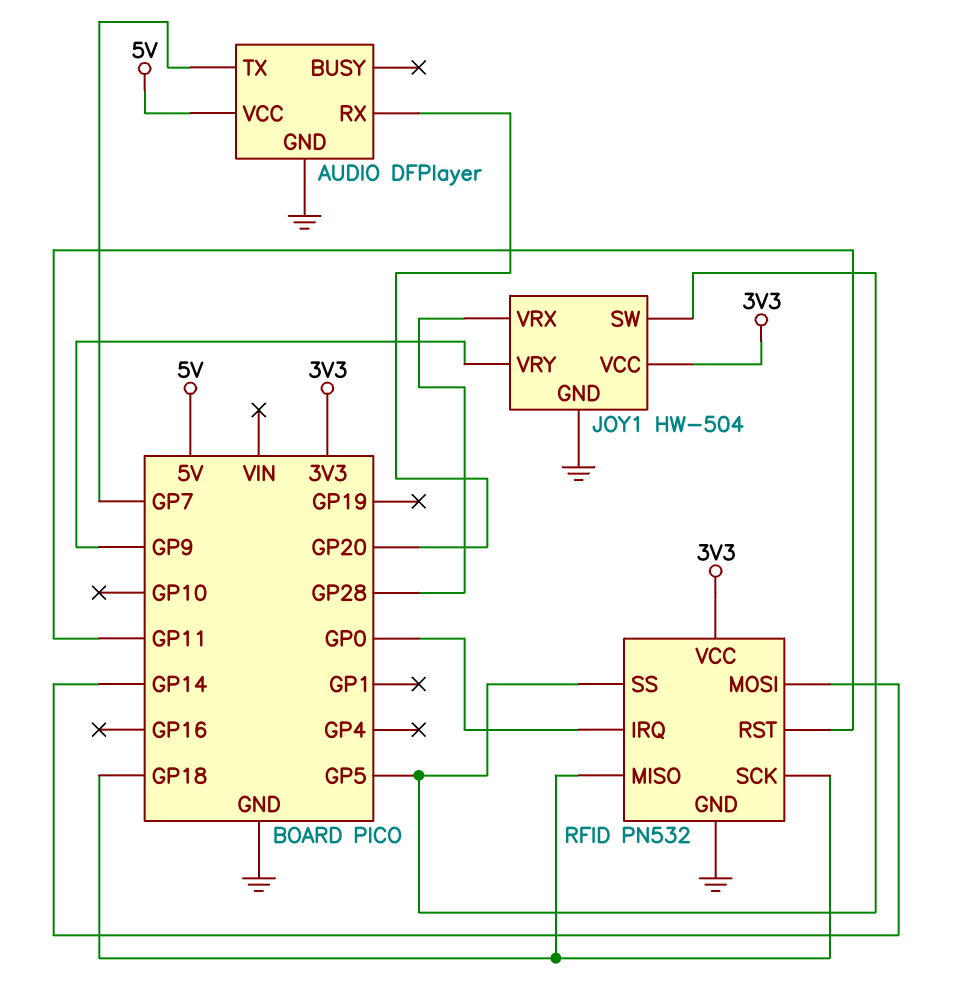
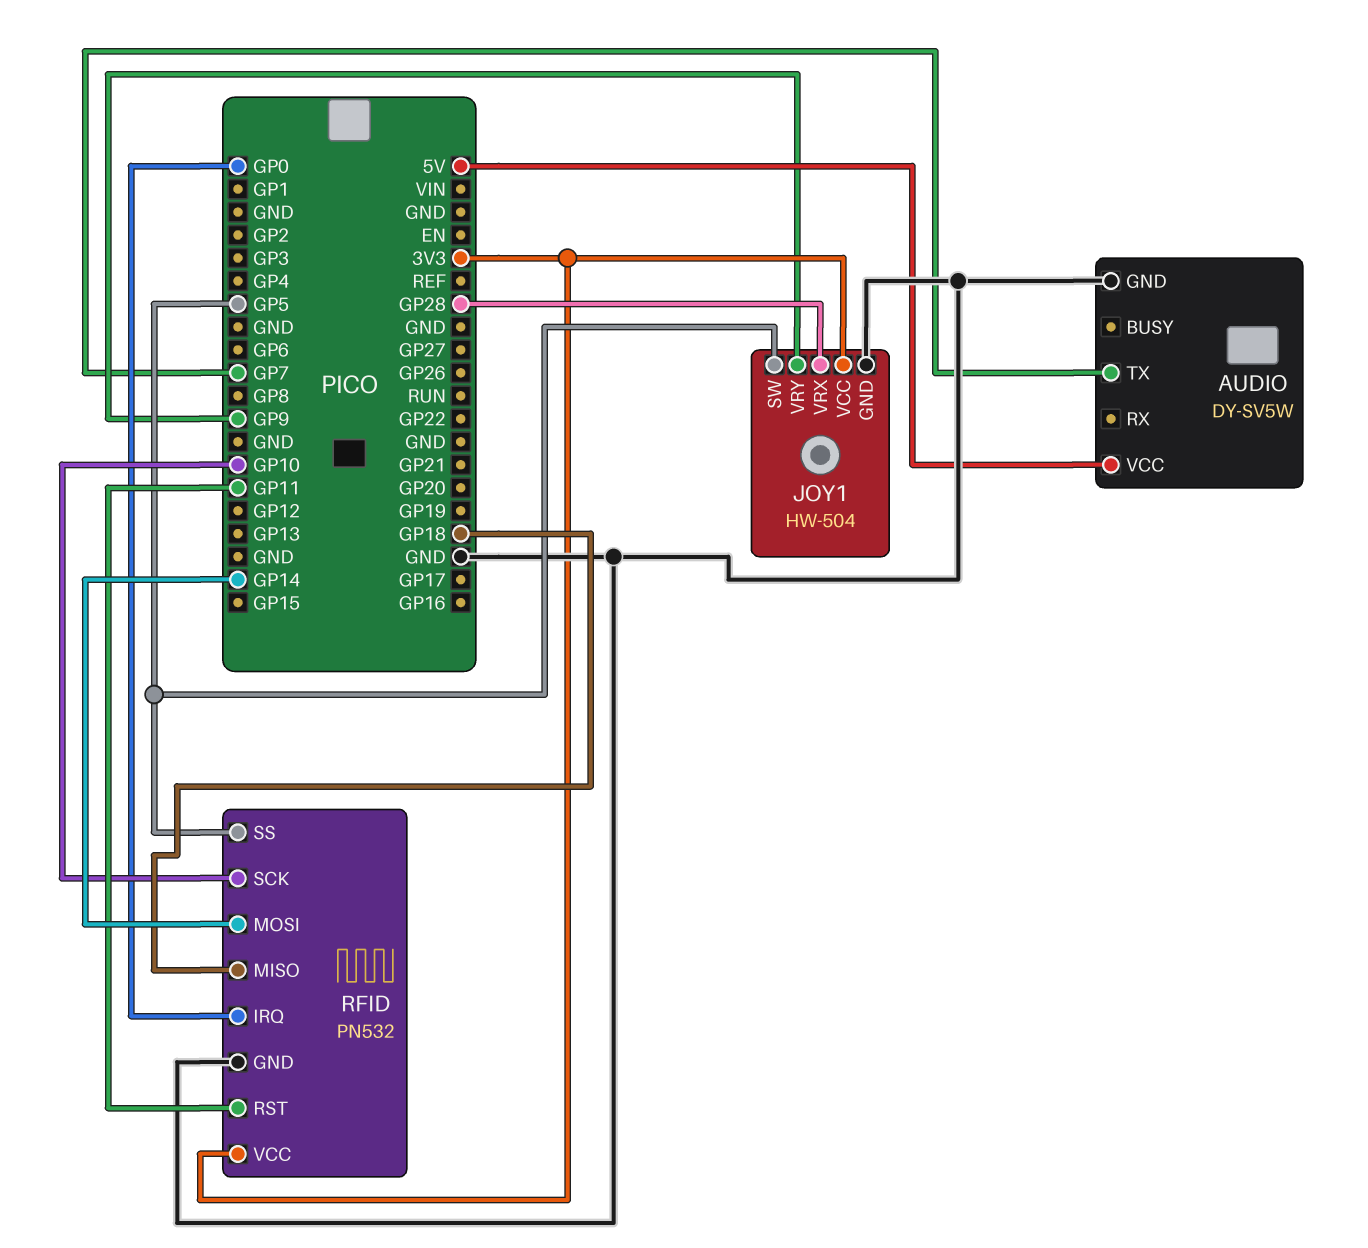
AUDIO: DFPlayer -> DY-SV5W
AUDIO pin RX: GP20 -> none
RFID pin SCK: GP18 -> GP10

